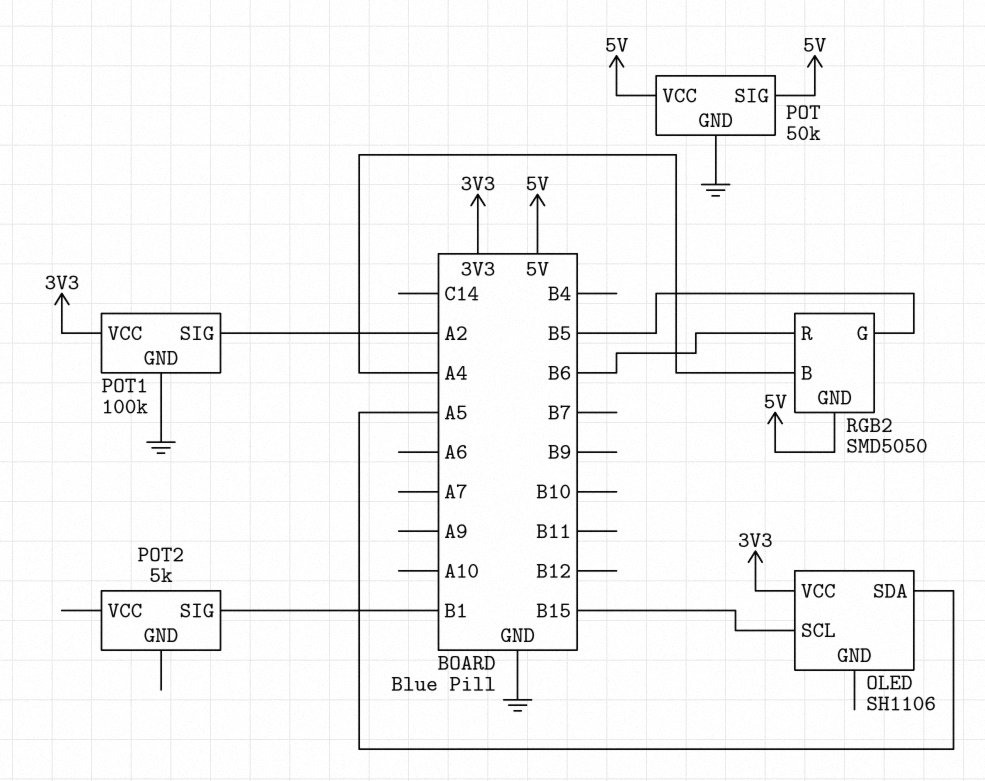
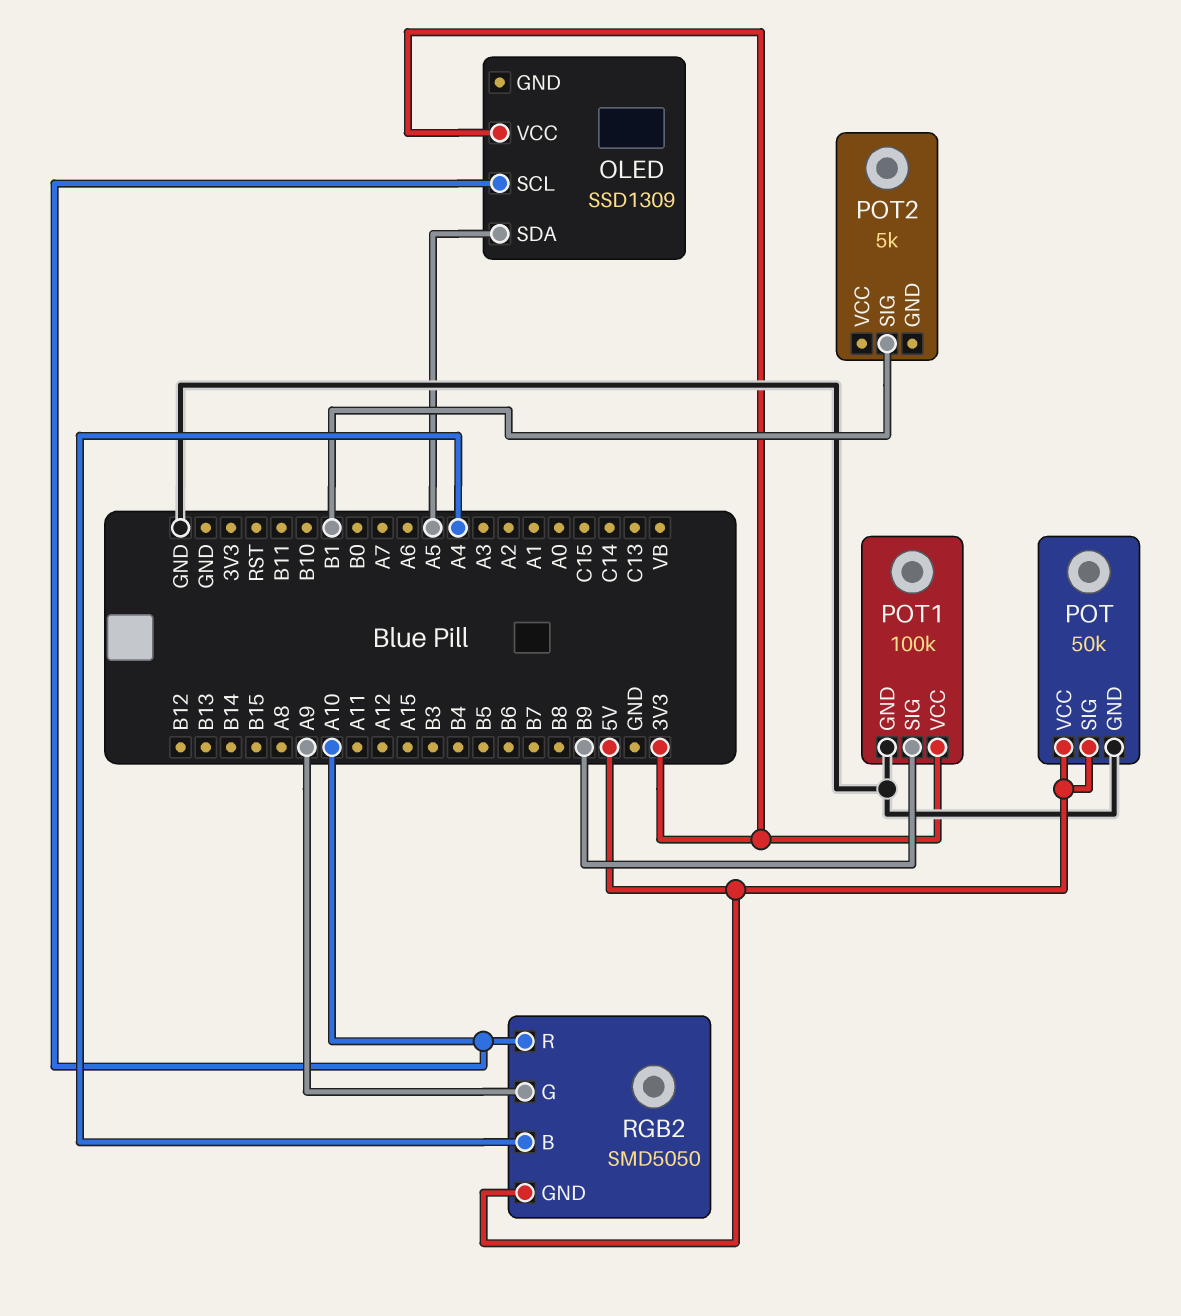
OLED: SH1106 -> SSD1309
OLED pin SCL: B15 -> A10
POT1 pin SIG: A2 -> B9
RGB2 pin G: B5 -> A9
RGB2 pin R: B6 -> A10

